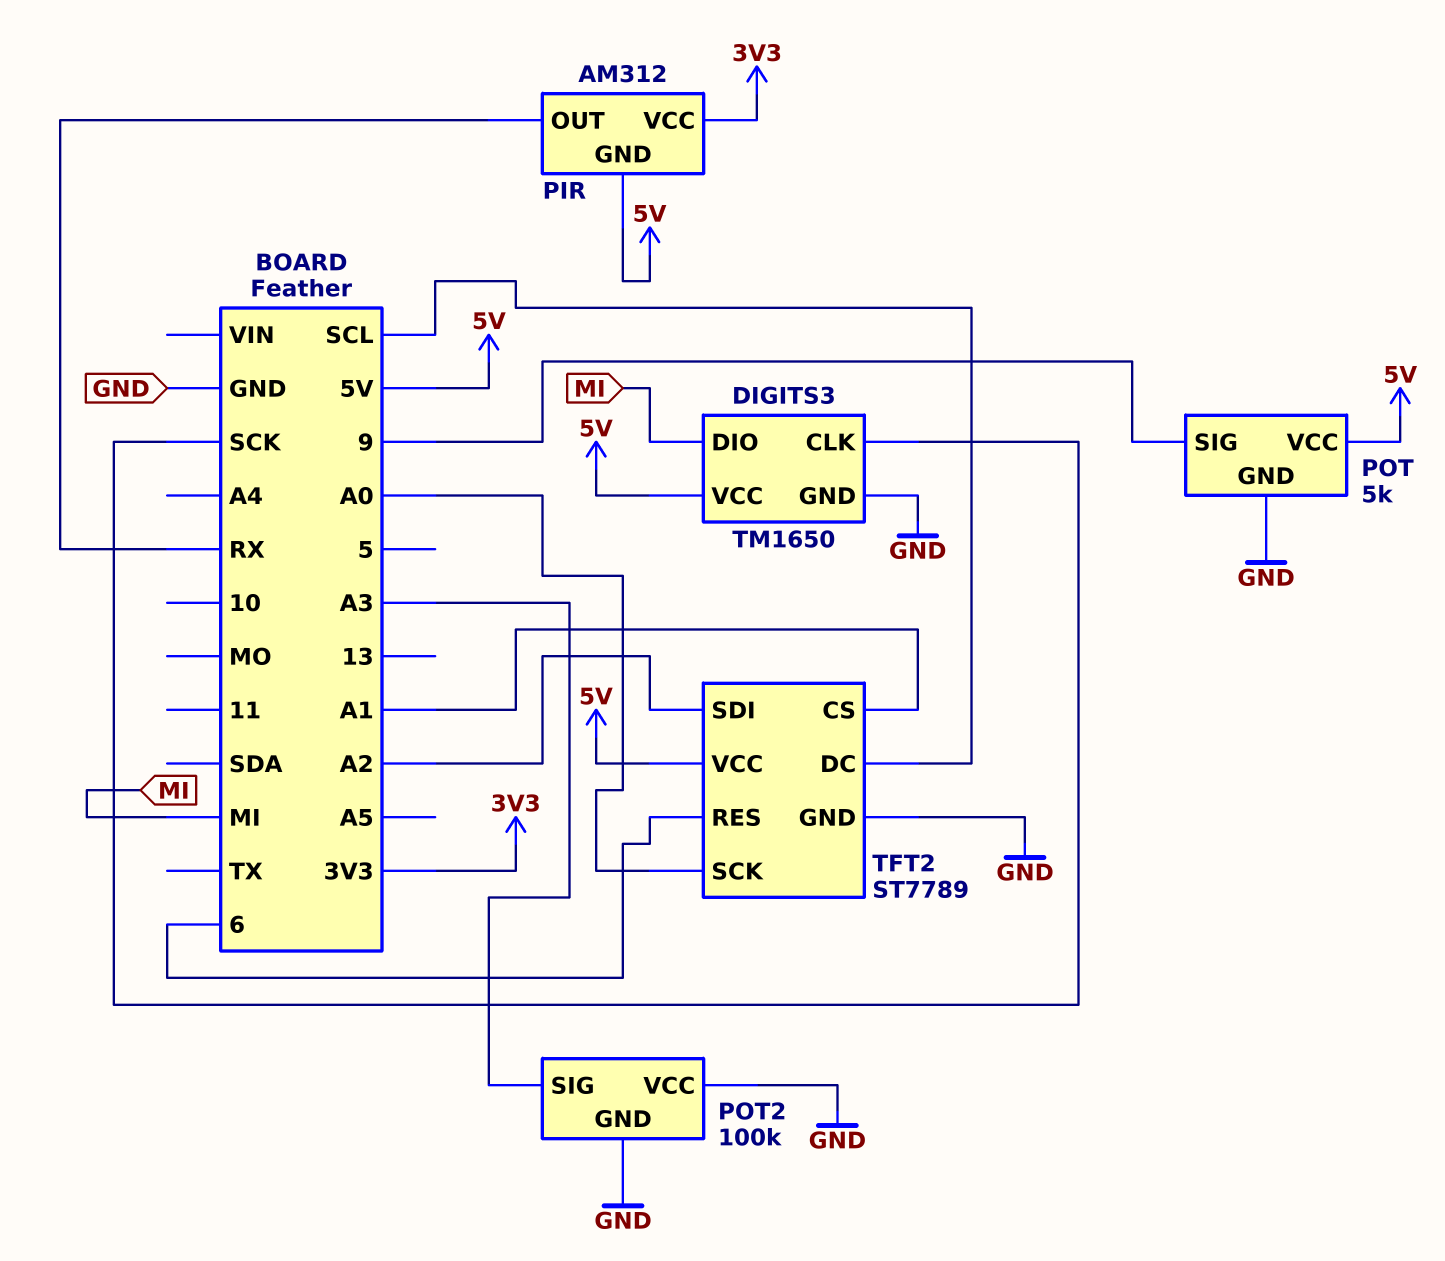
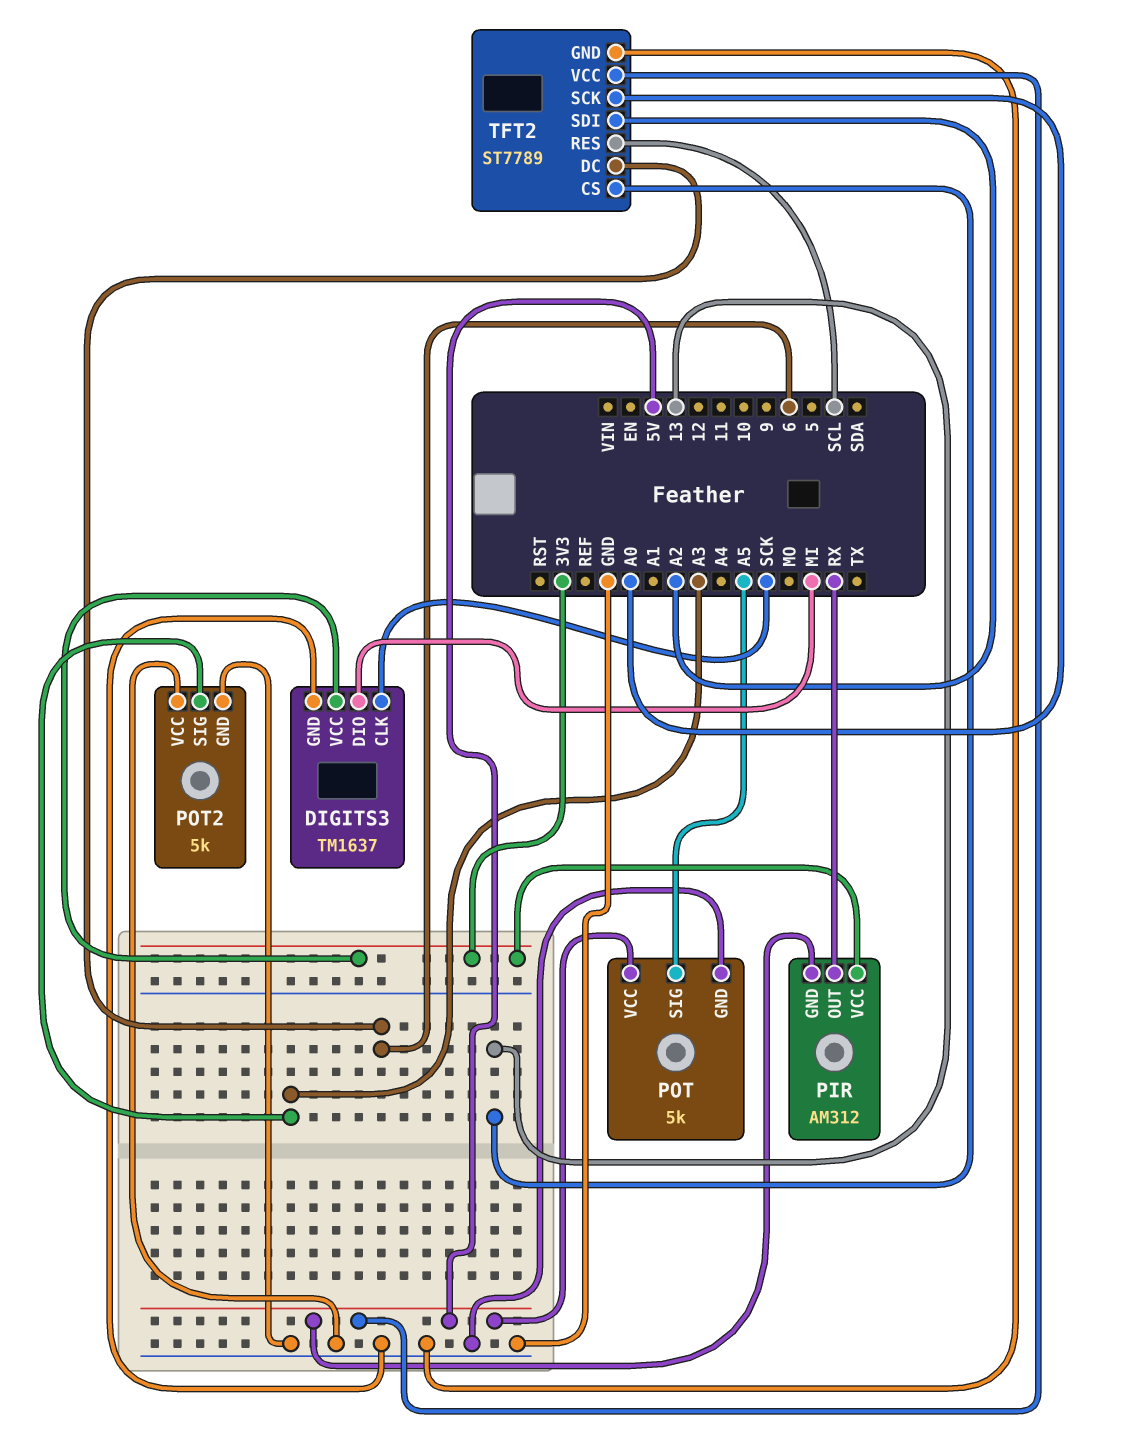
DIGITS3: TM1650 -> TM1637
DIGITS3 pin VCC: 5V -> 3V3
POT pin SIG: 9 -> A5
POT2: 100k -> 5k
TFT2 pin CS: A1 -> 13
TFT2 pin DC: SCL -> 6
TFT2 pin RES: 6 -> SCL

